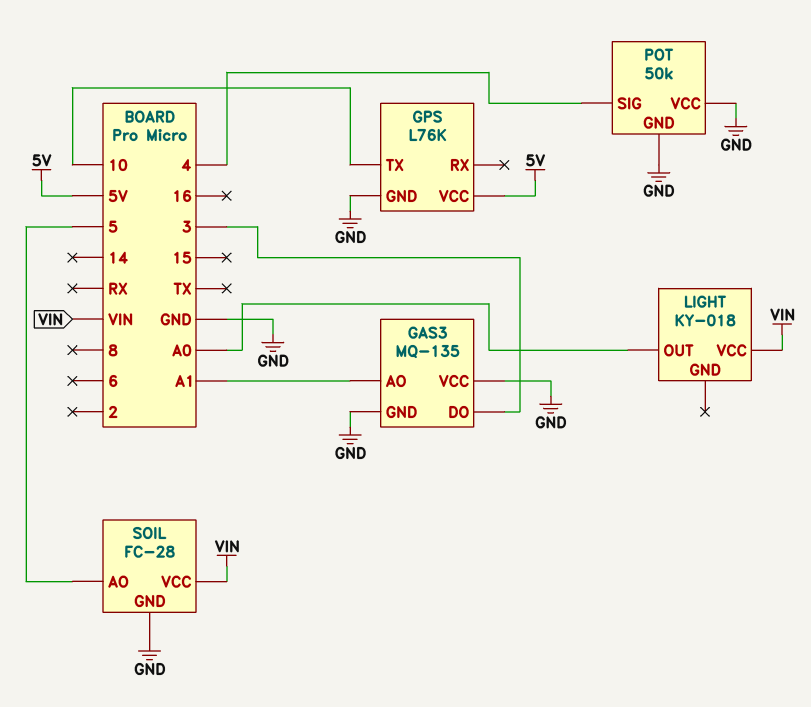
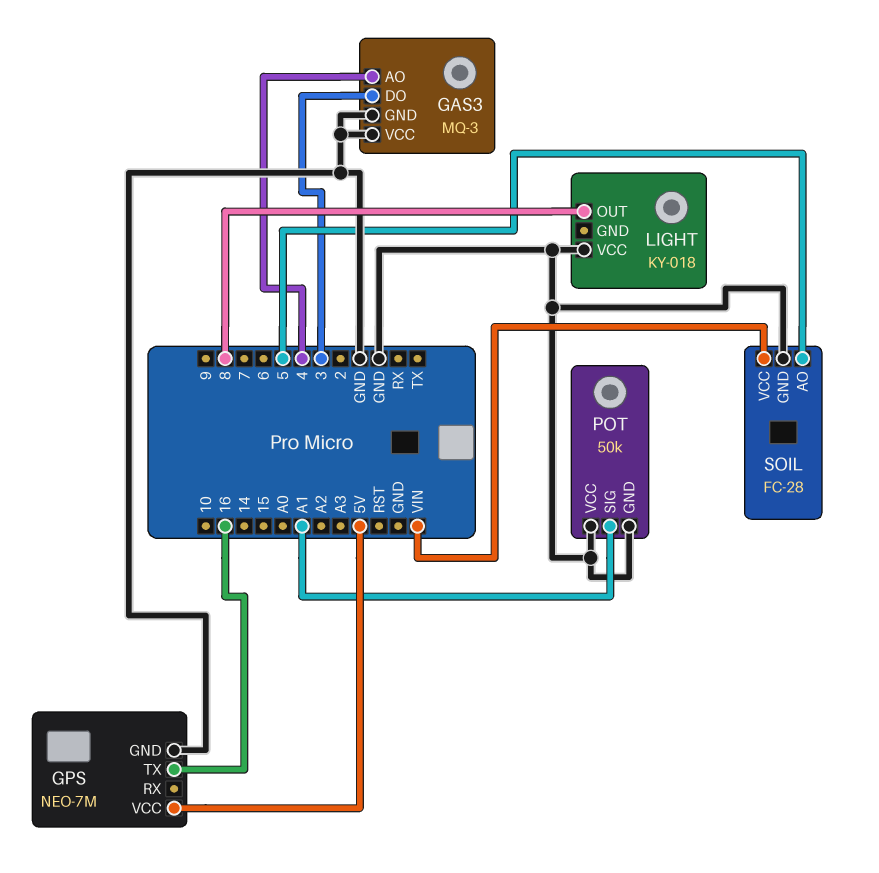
GAS3: MQ-135 -> MQ-3
GAS3 pin AO: A1 -> 4
GPS: L76K -> NEO-7M
GPS pin TX: 10 -> 16
LIGHT pin OUT: A0 -> 8
LIGHT pin VCC: VIN -> GND
POT pin SIG: 4 -> A1

